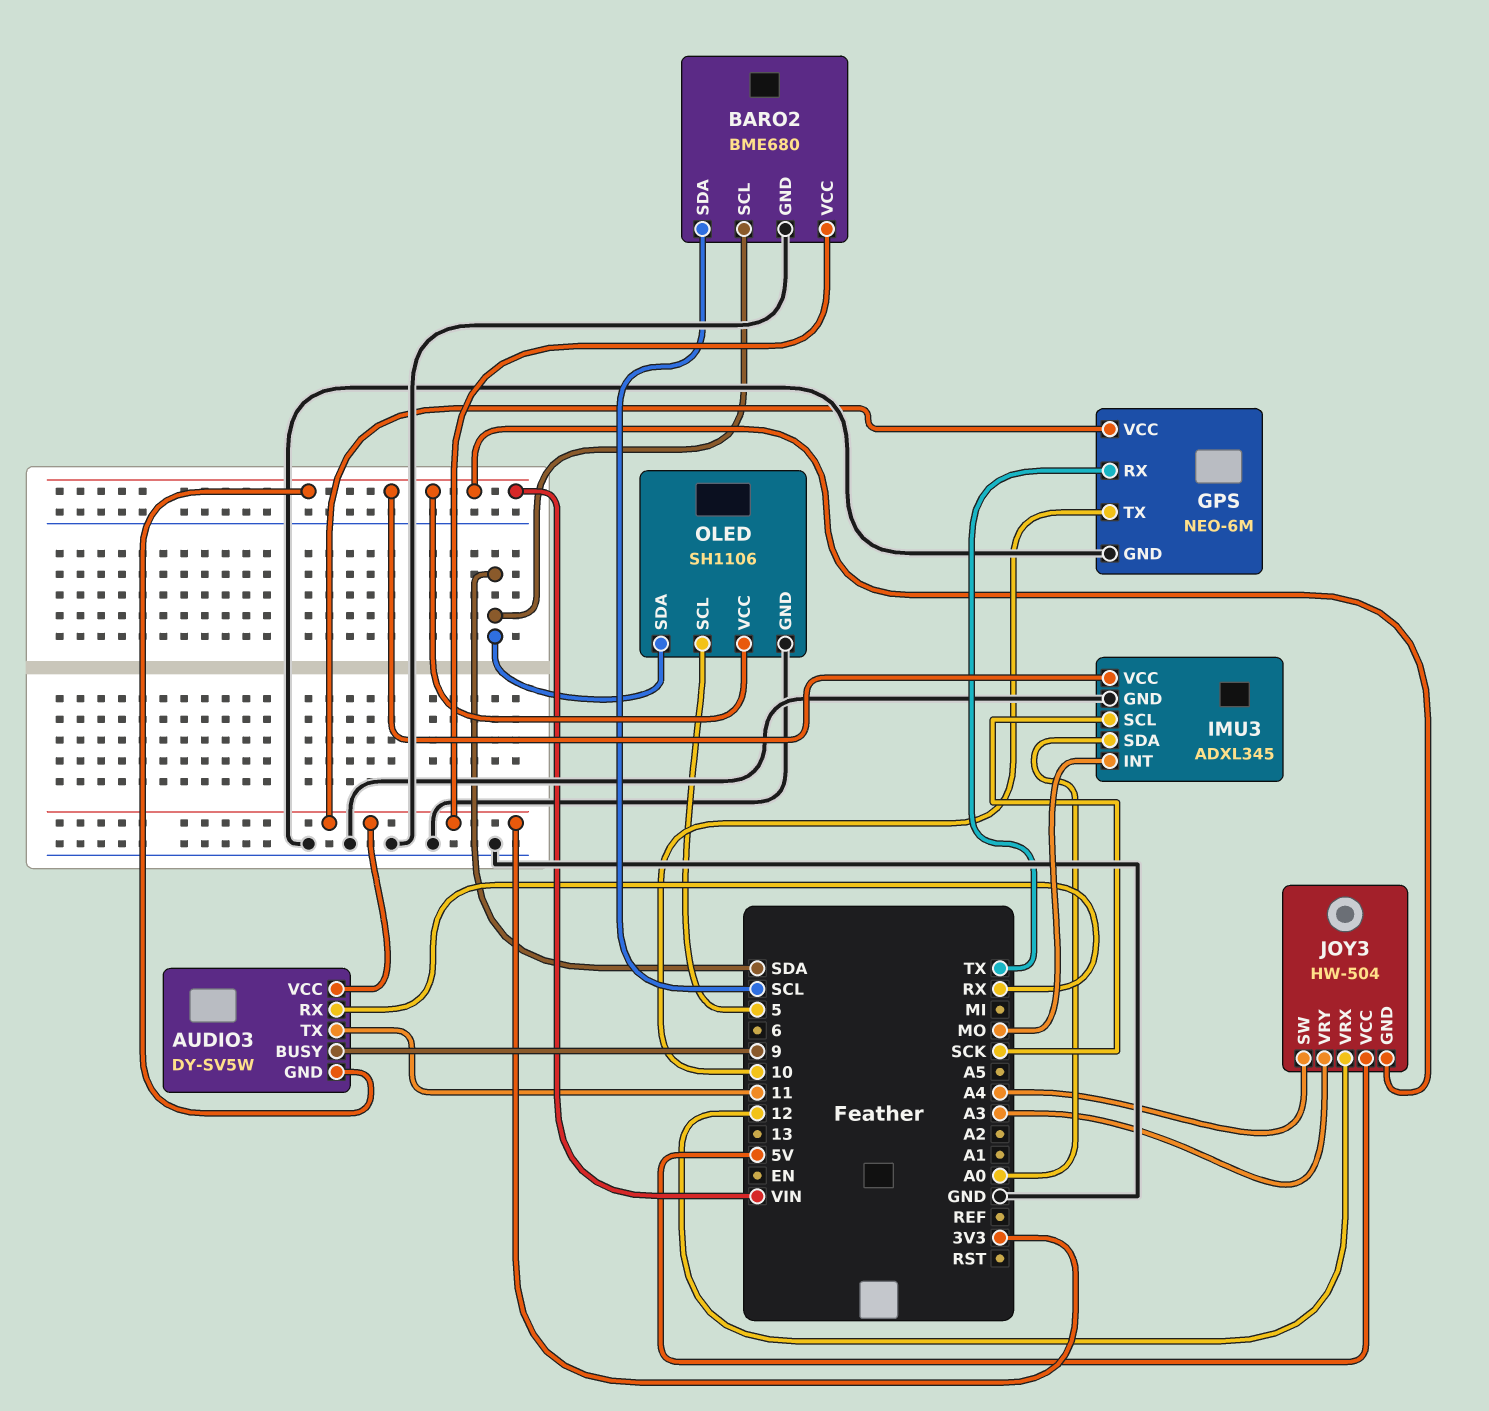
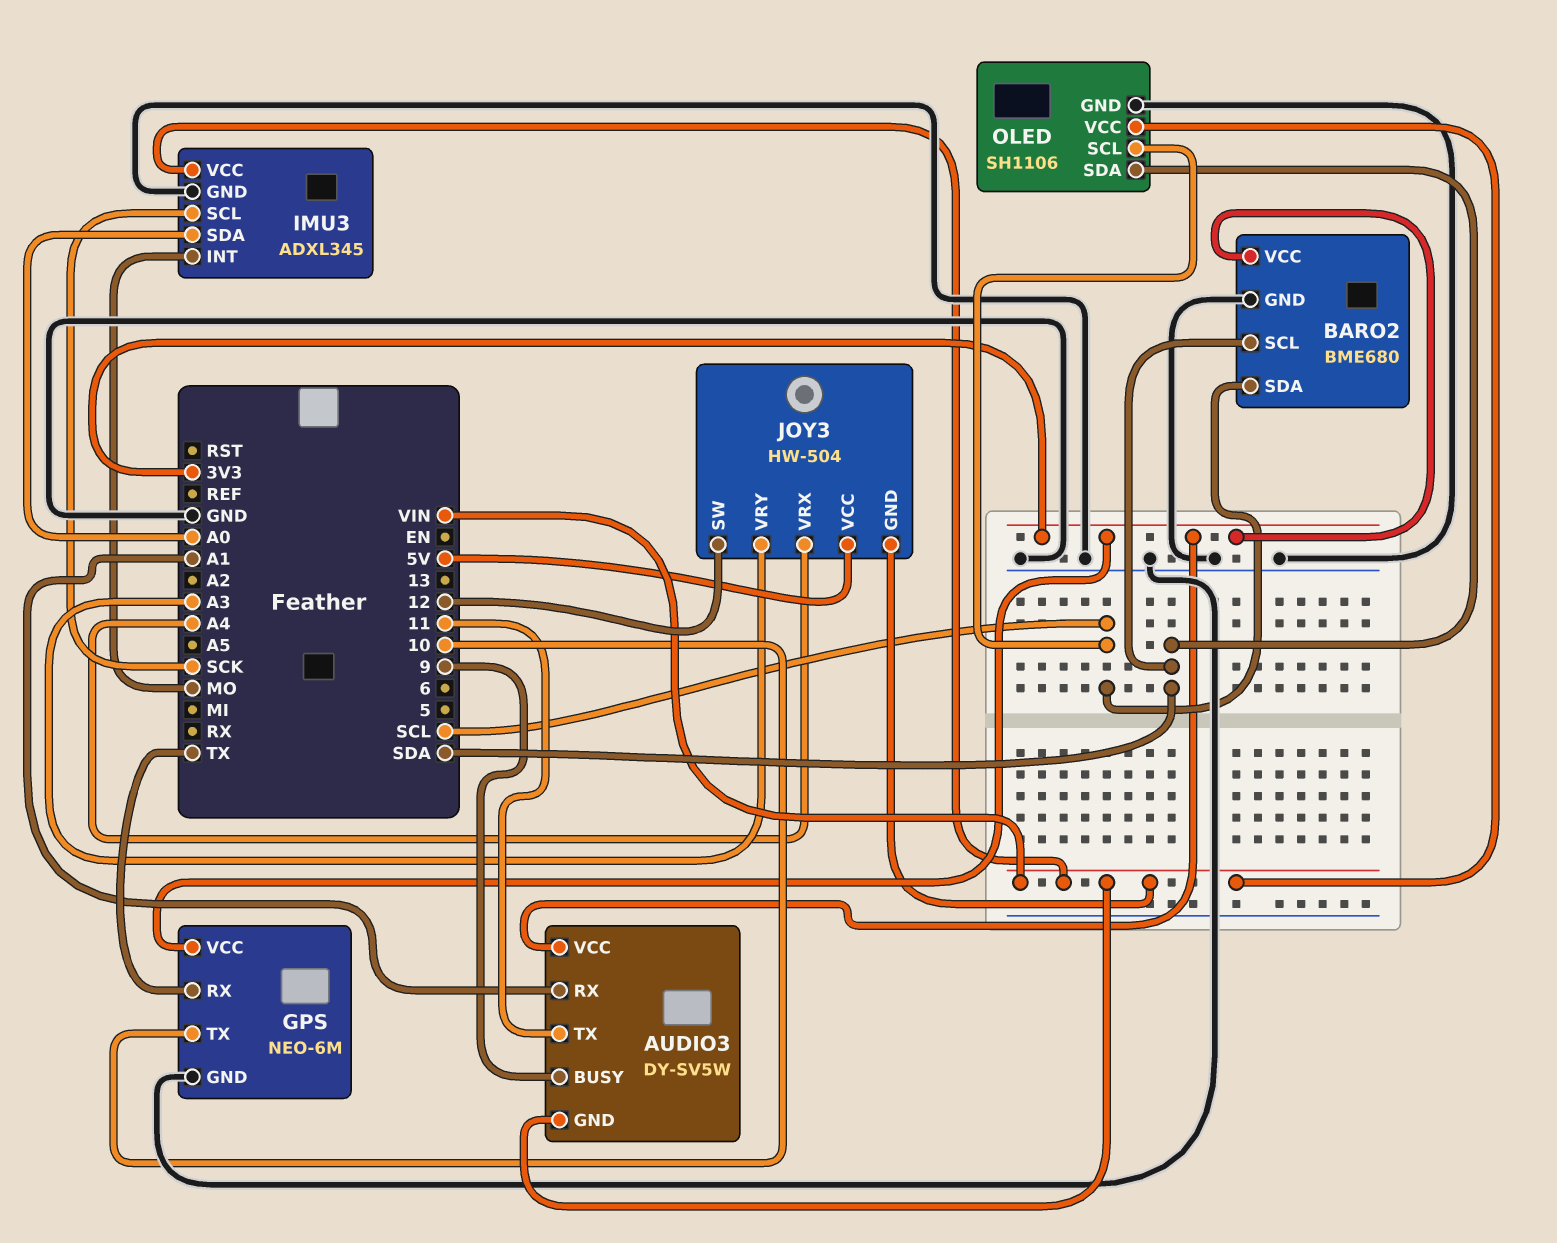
AUDIO3 pin RX: RX -> A1
JOY3 pin SW: A4 -> 12
JOY3 pin VRX: 12 -> A4
OLED pin SCL: 5 -> SCL

